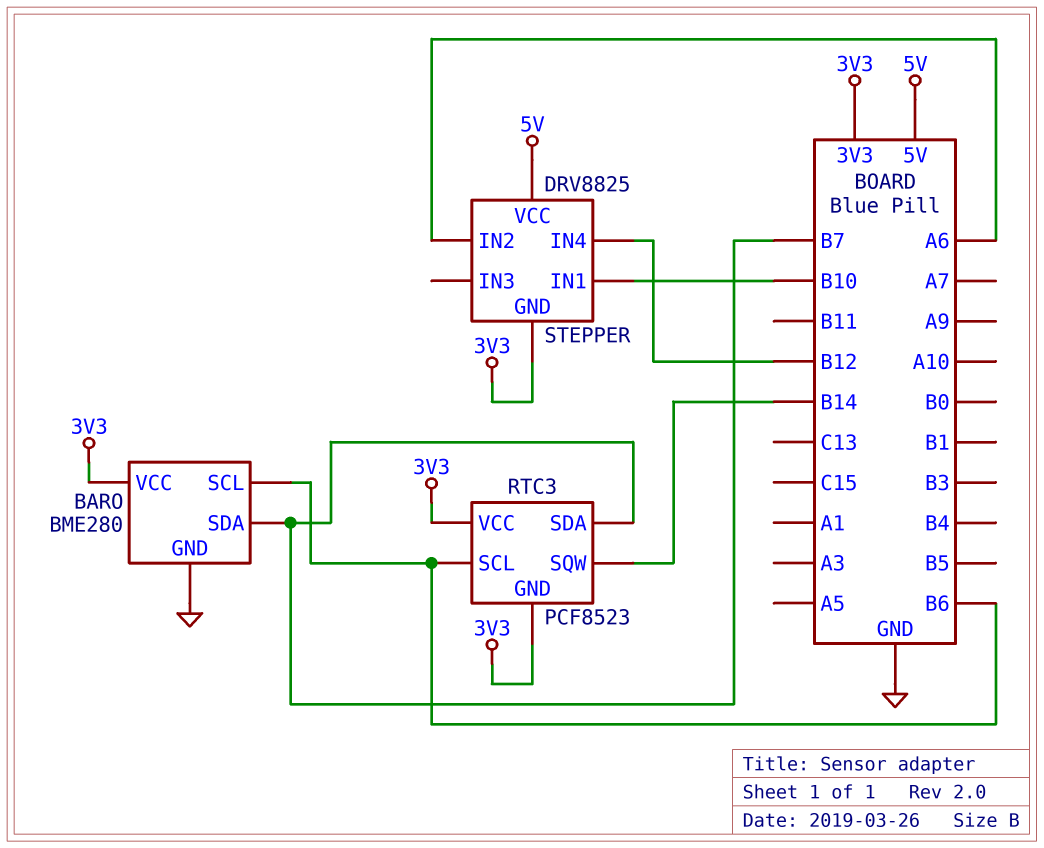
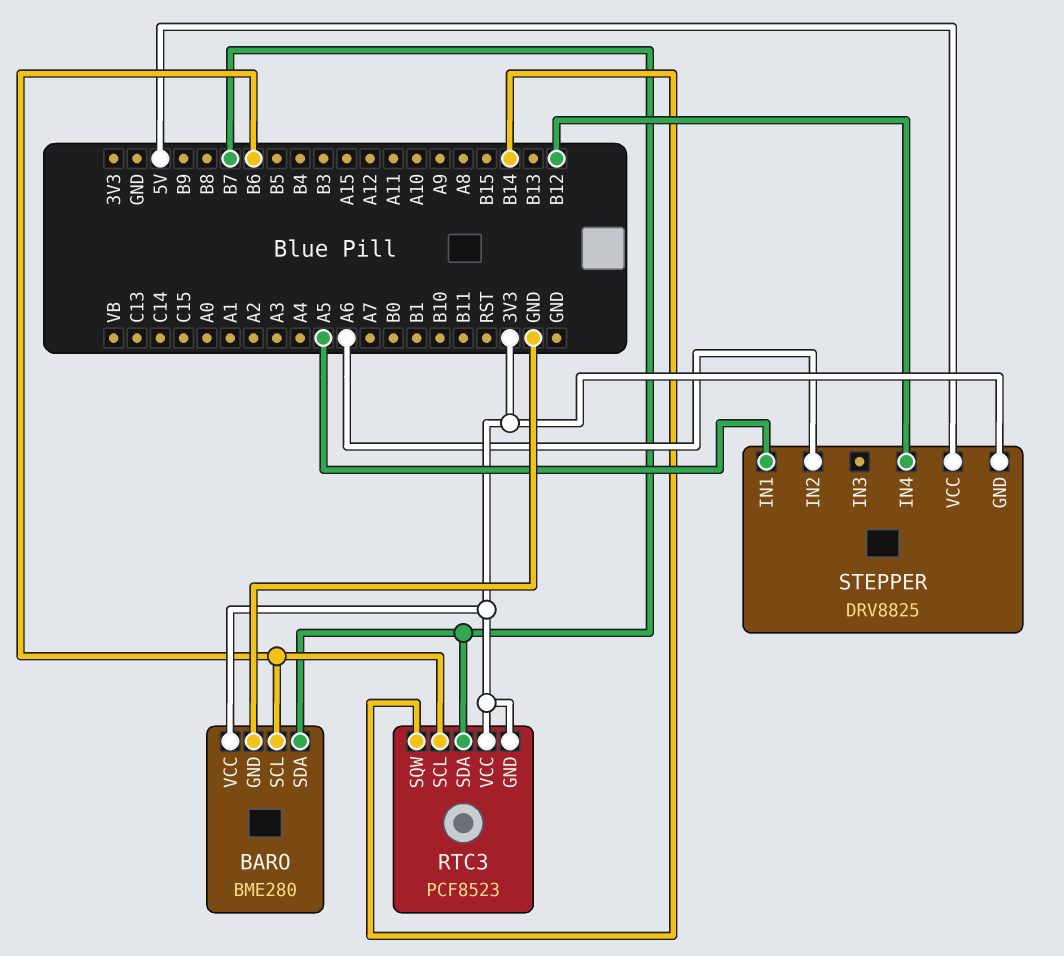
STEPPER pin IN1: B10 -> A5

